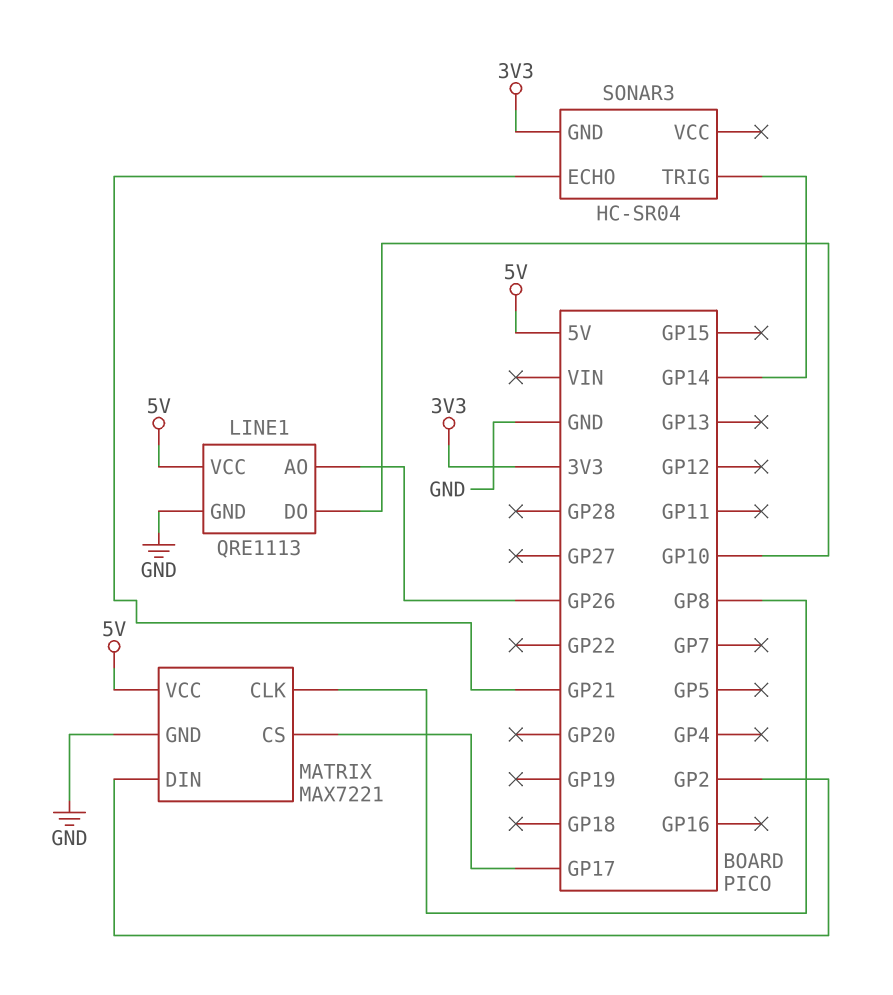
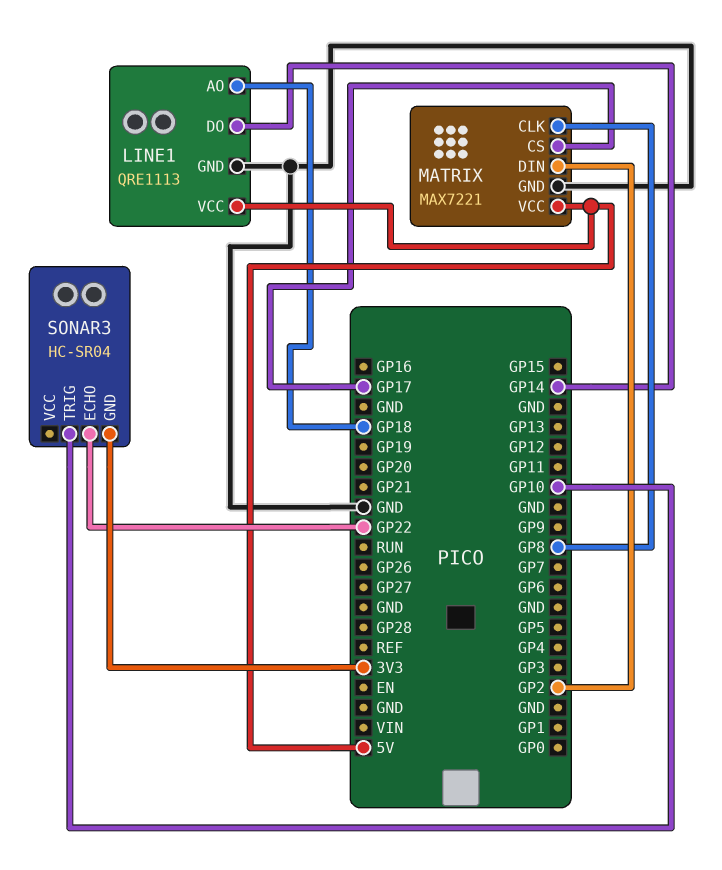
LINE1 pin AO: GP26 -> GP18
LINE1 pin DO: GP10 -> GP14
SONAR3 pin ECHO: GP21 -> GP22
SONAR3 pin TRIG: GP14 -> GP10

